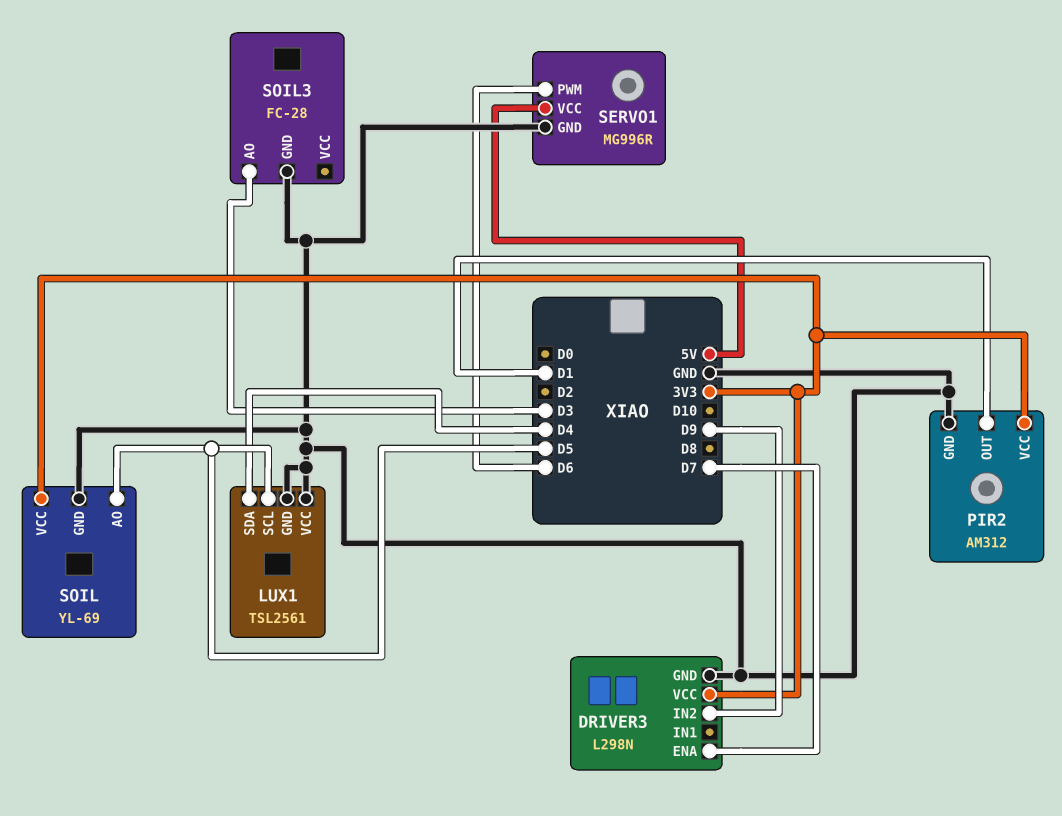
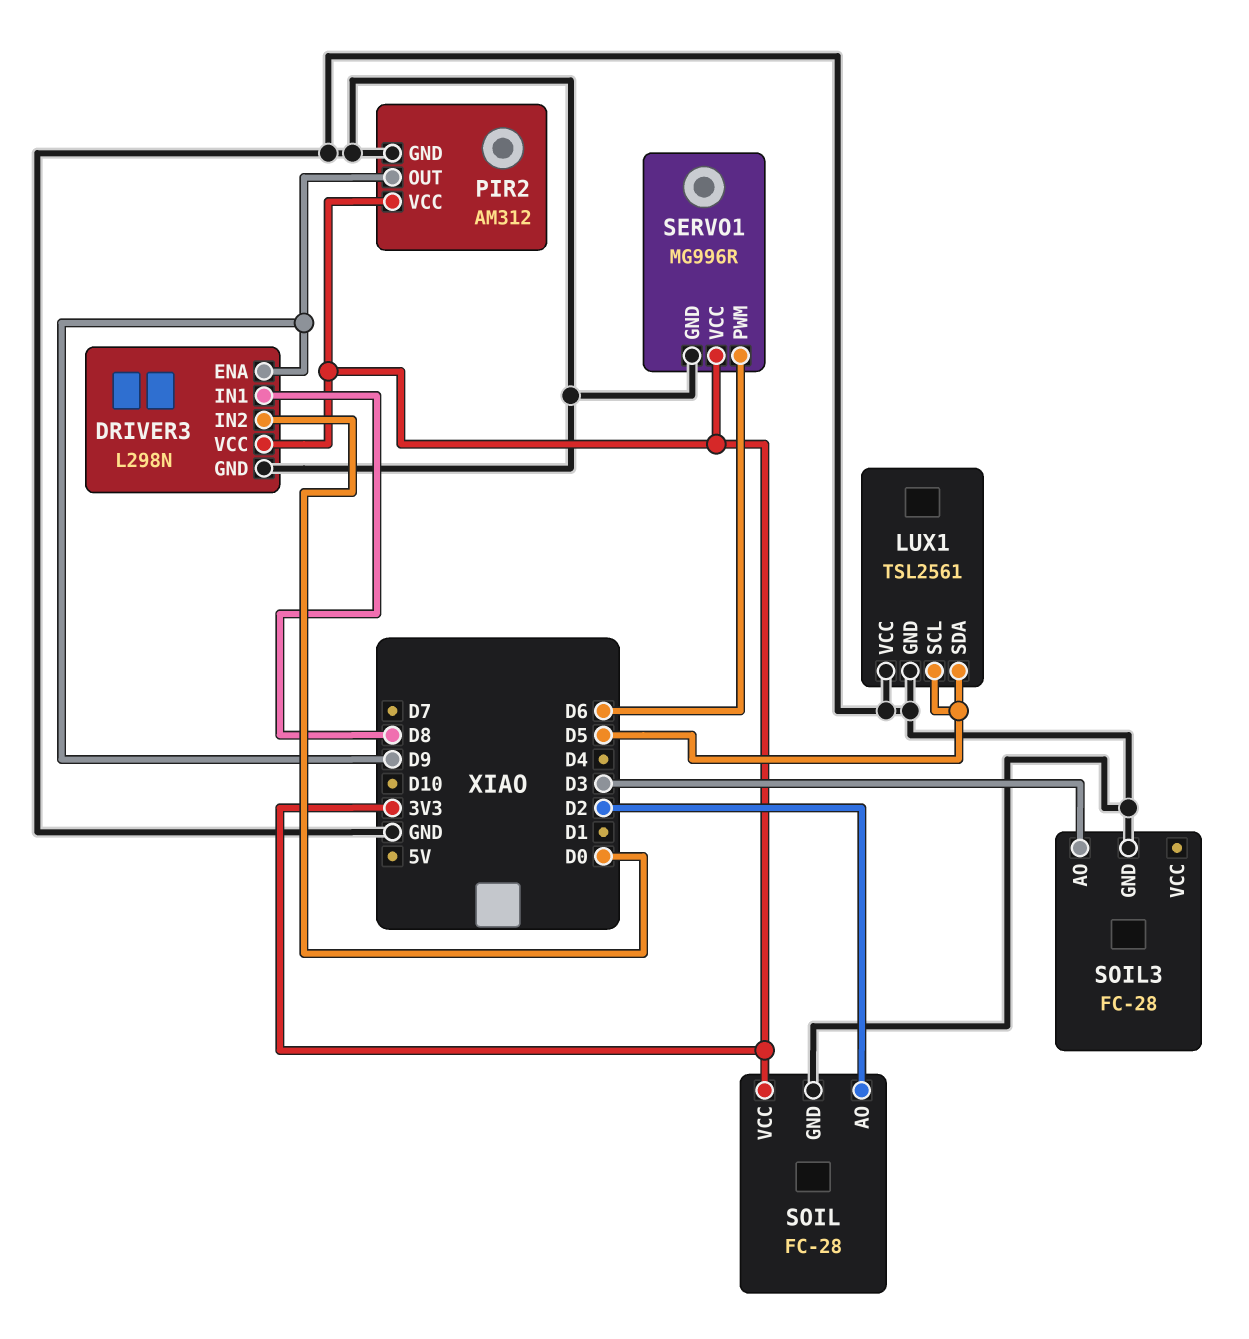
DRIVER3 pin ENA: D7 -> D9
DRIVER3 pin IN1: none -> D8
DRIVER3 pin IN2: D9 -> D0
LUX1 pin SDA: D4 -> D5
PIR2 pin OUT: D1 -> D9
SERVO1 pin VCC: 5V -> 3V3
SOIL: YL-69 -> FC-28
SOIL pin AO: D5 -> D2

